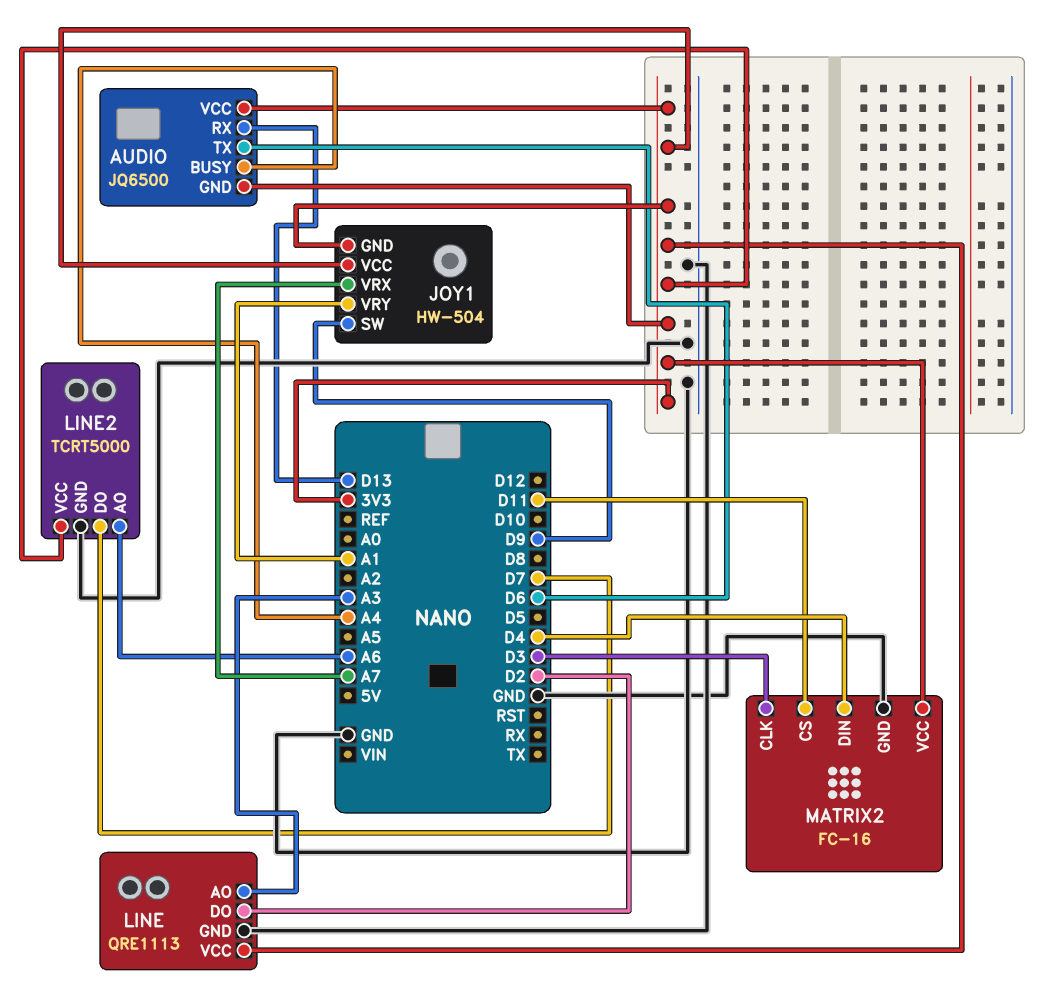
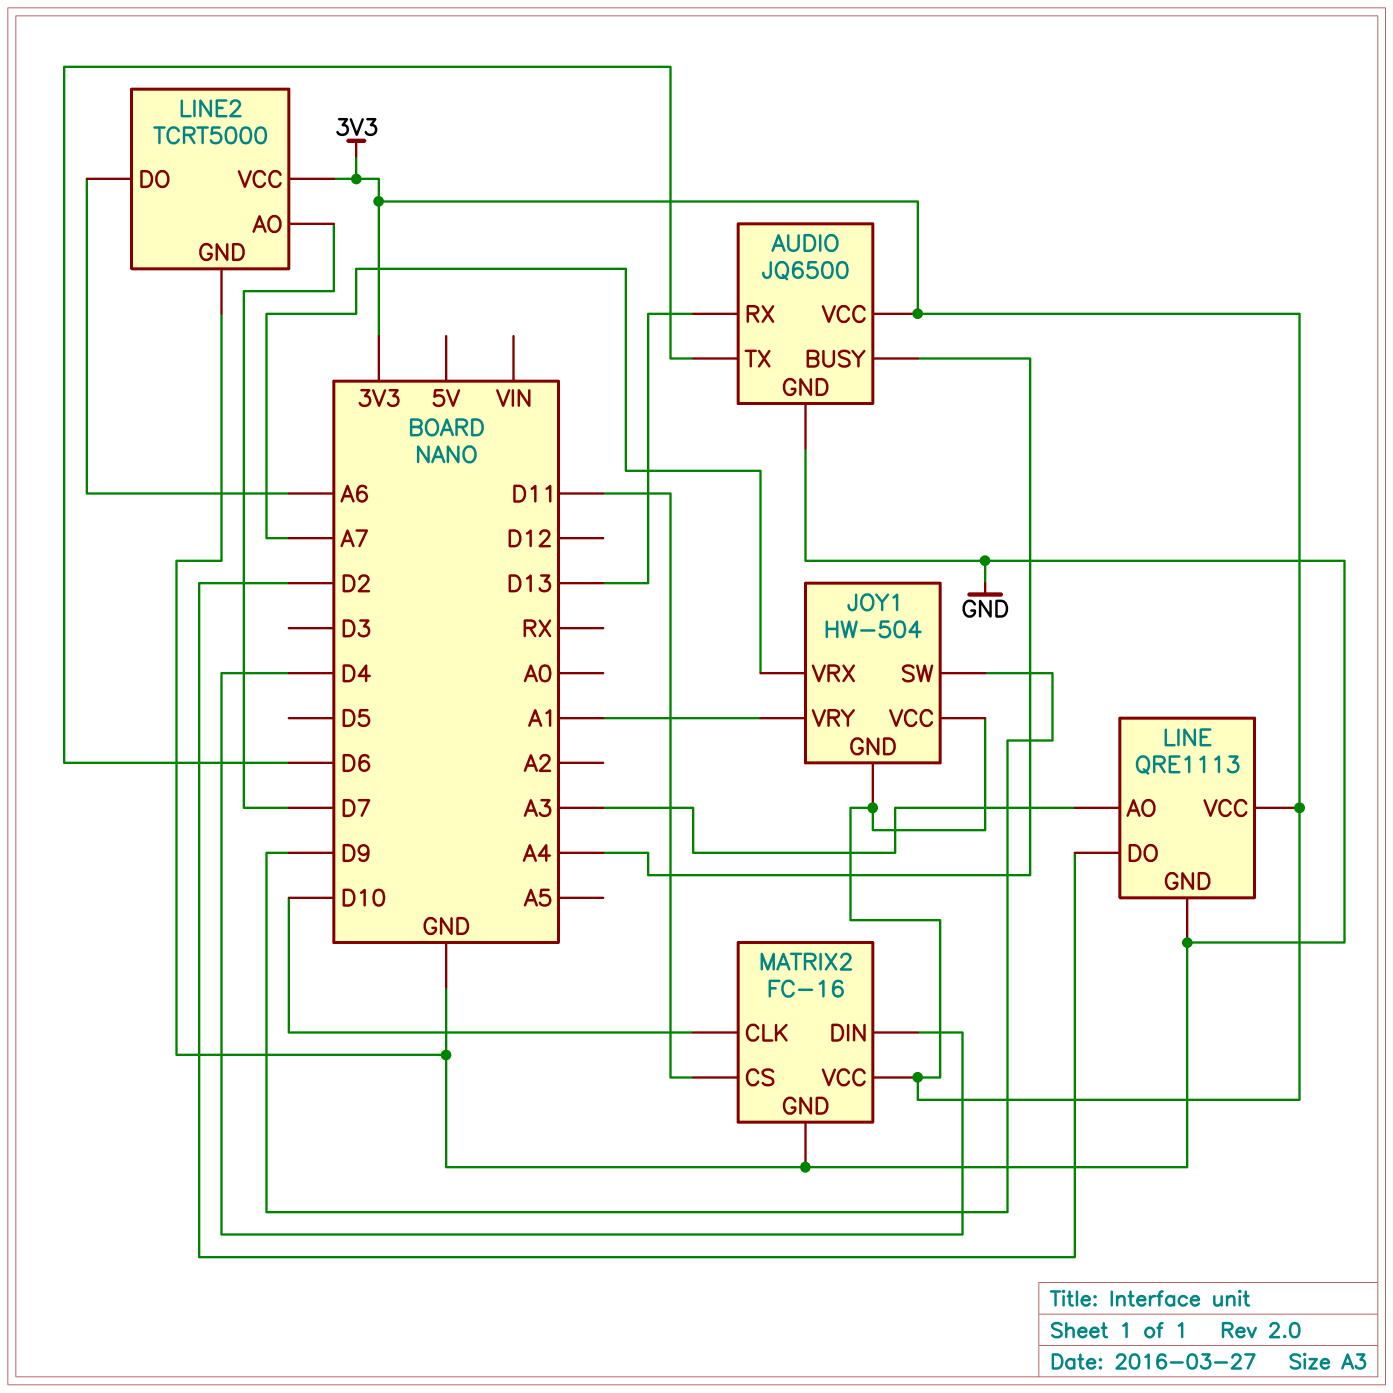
AUDIO pin GND: 3V3 -> GND
LINE2 pin AO: A6 -> D7
LINE2 pin DO: D7 -> A6
MATRIX2 pin CLK: D3 -> D10

